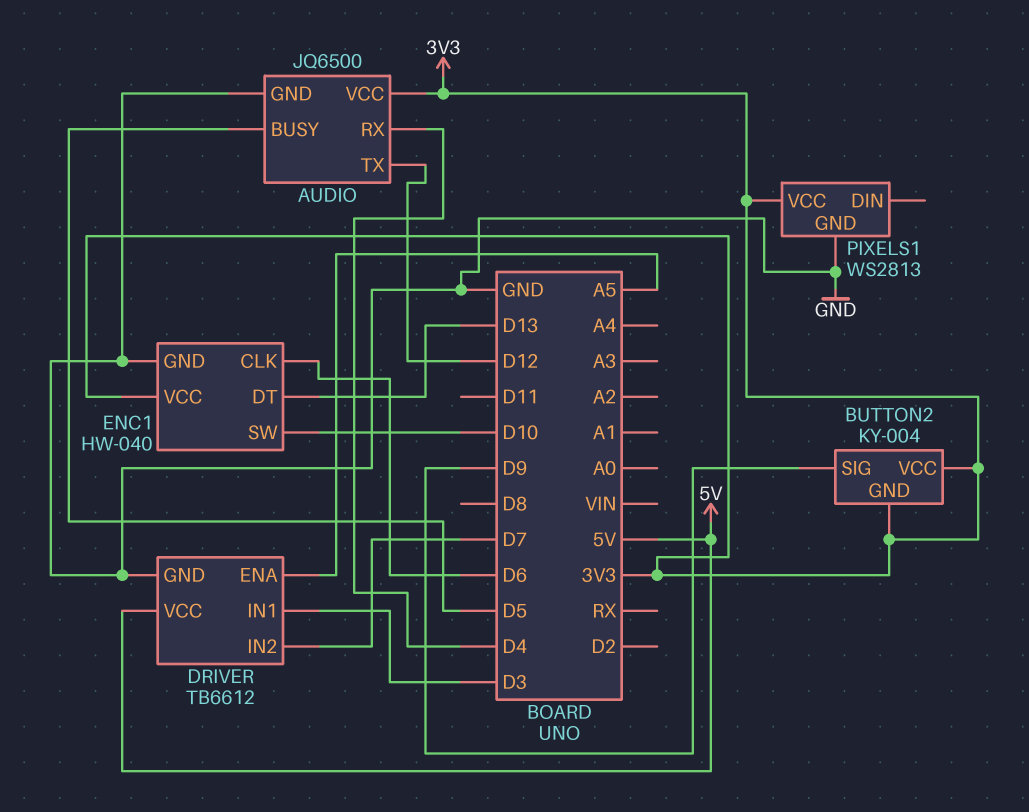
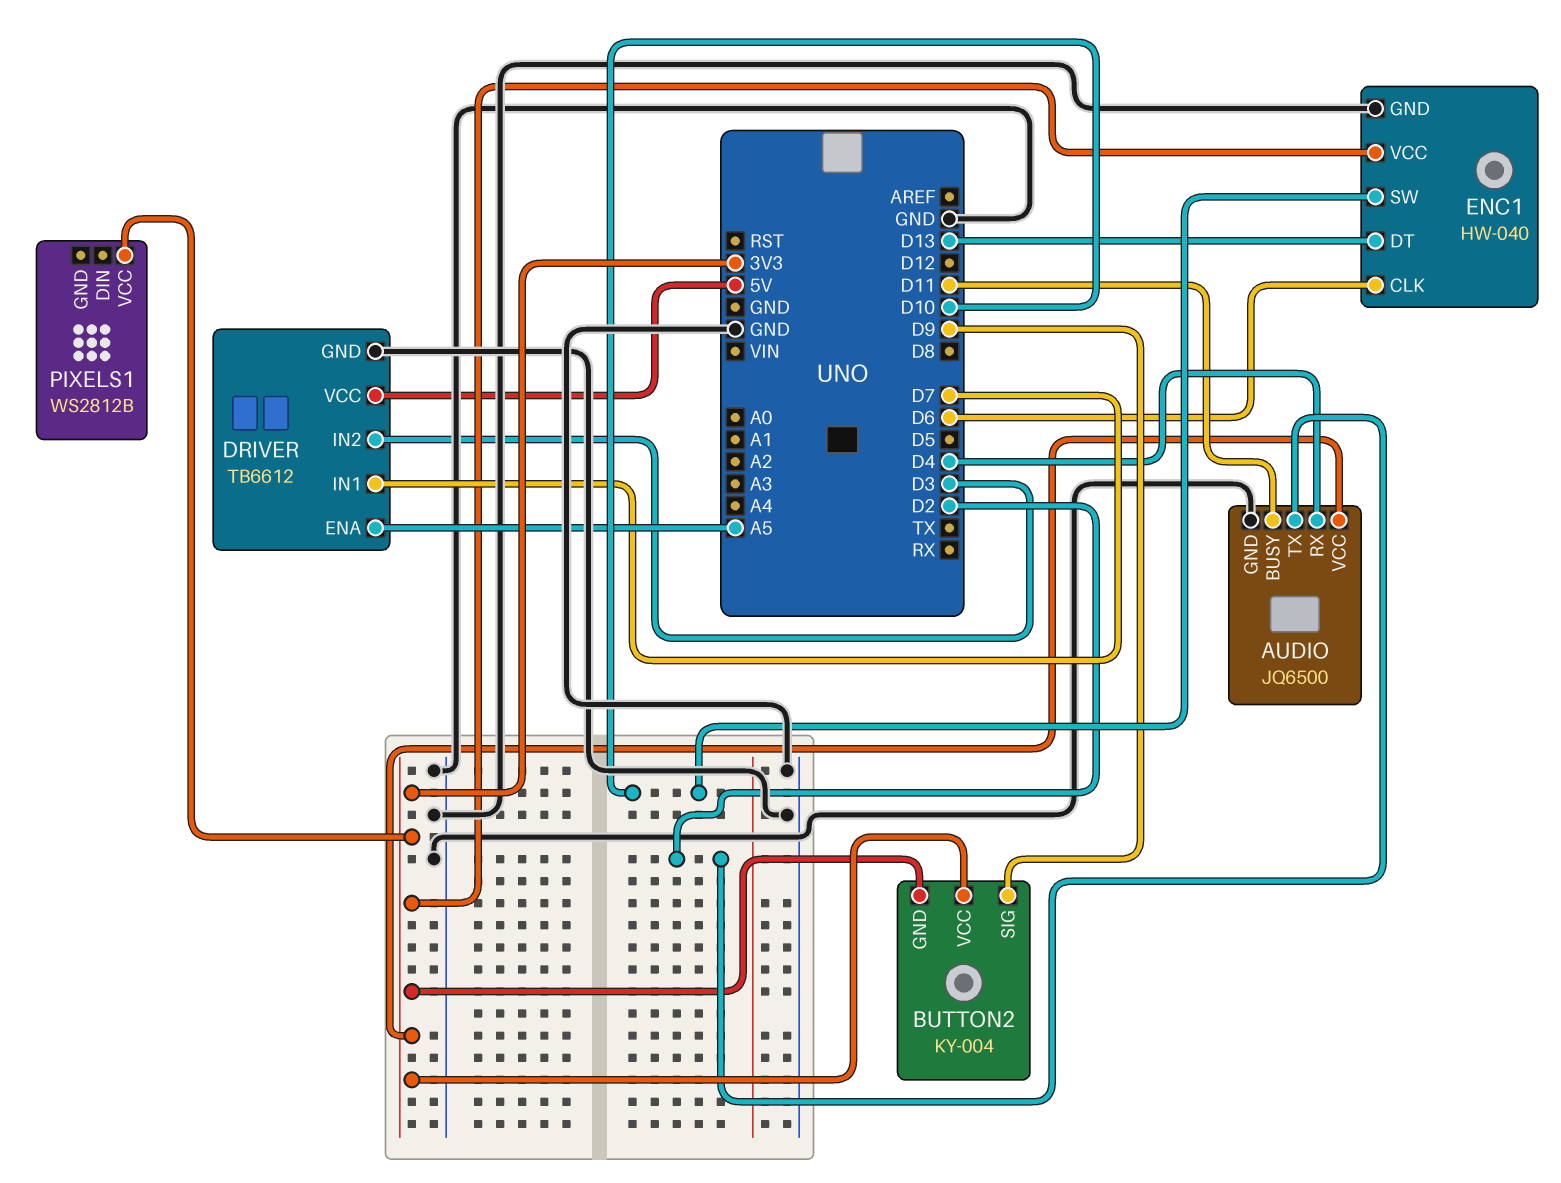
AUDIO pin BUSY: D5 -> D11
AUDIO pin TX: D12 -> D2
DRIVER pin IN1: D3 -> D7
DRIVER pin IN2: D7 -> D3
PIXELS1: WS2813 -> WS2812B
PIXELS1 pin GND: GND -> none

